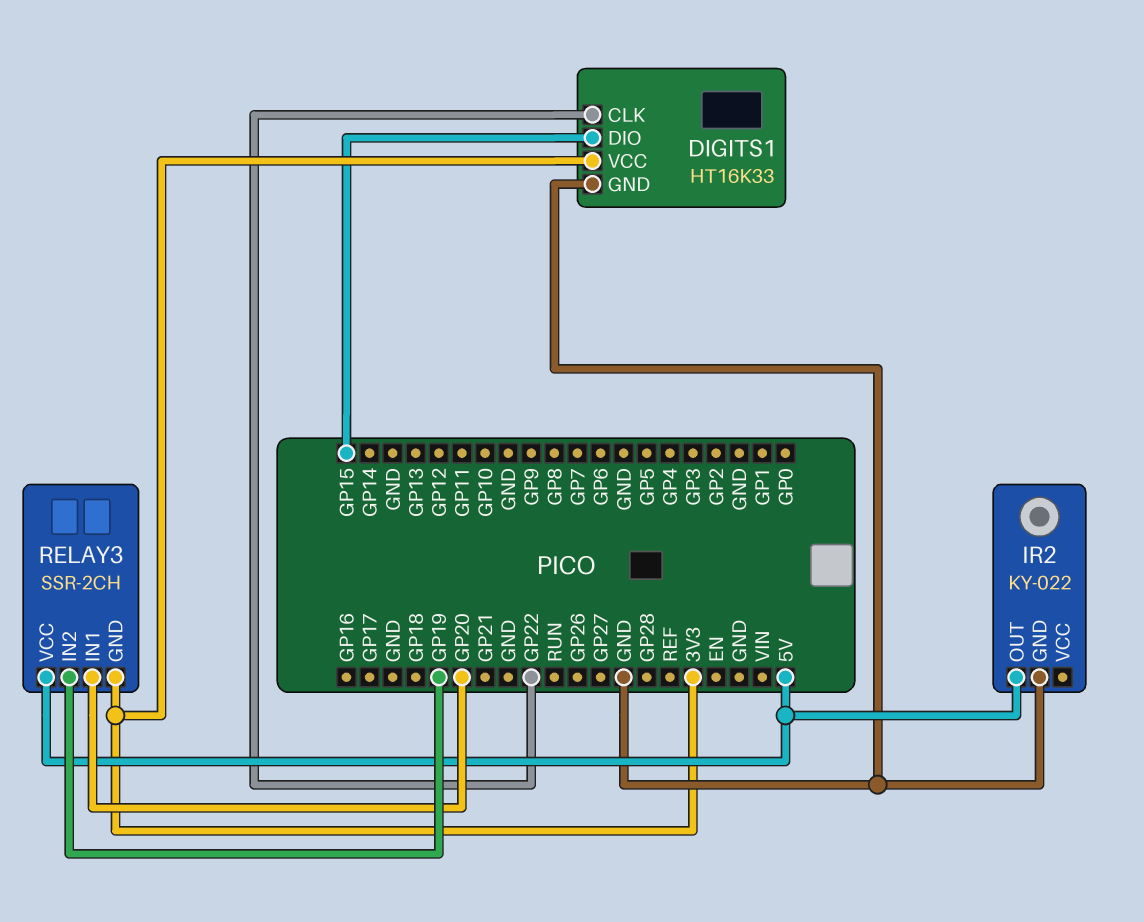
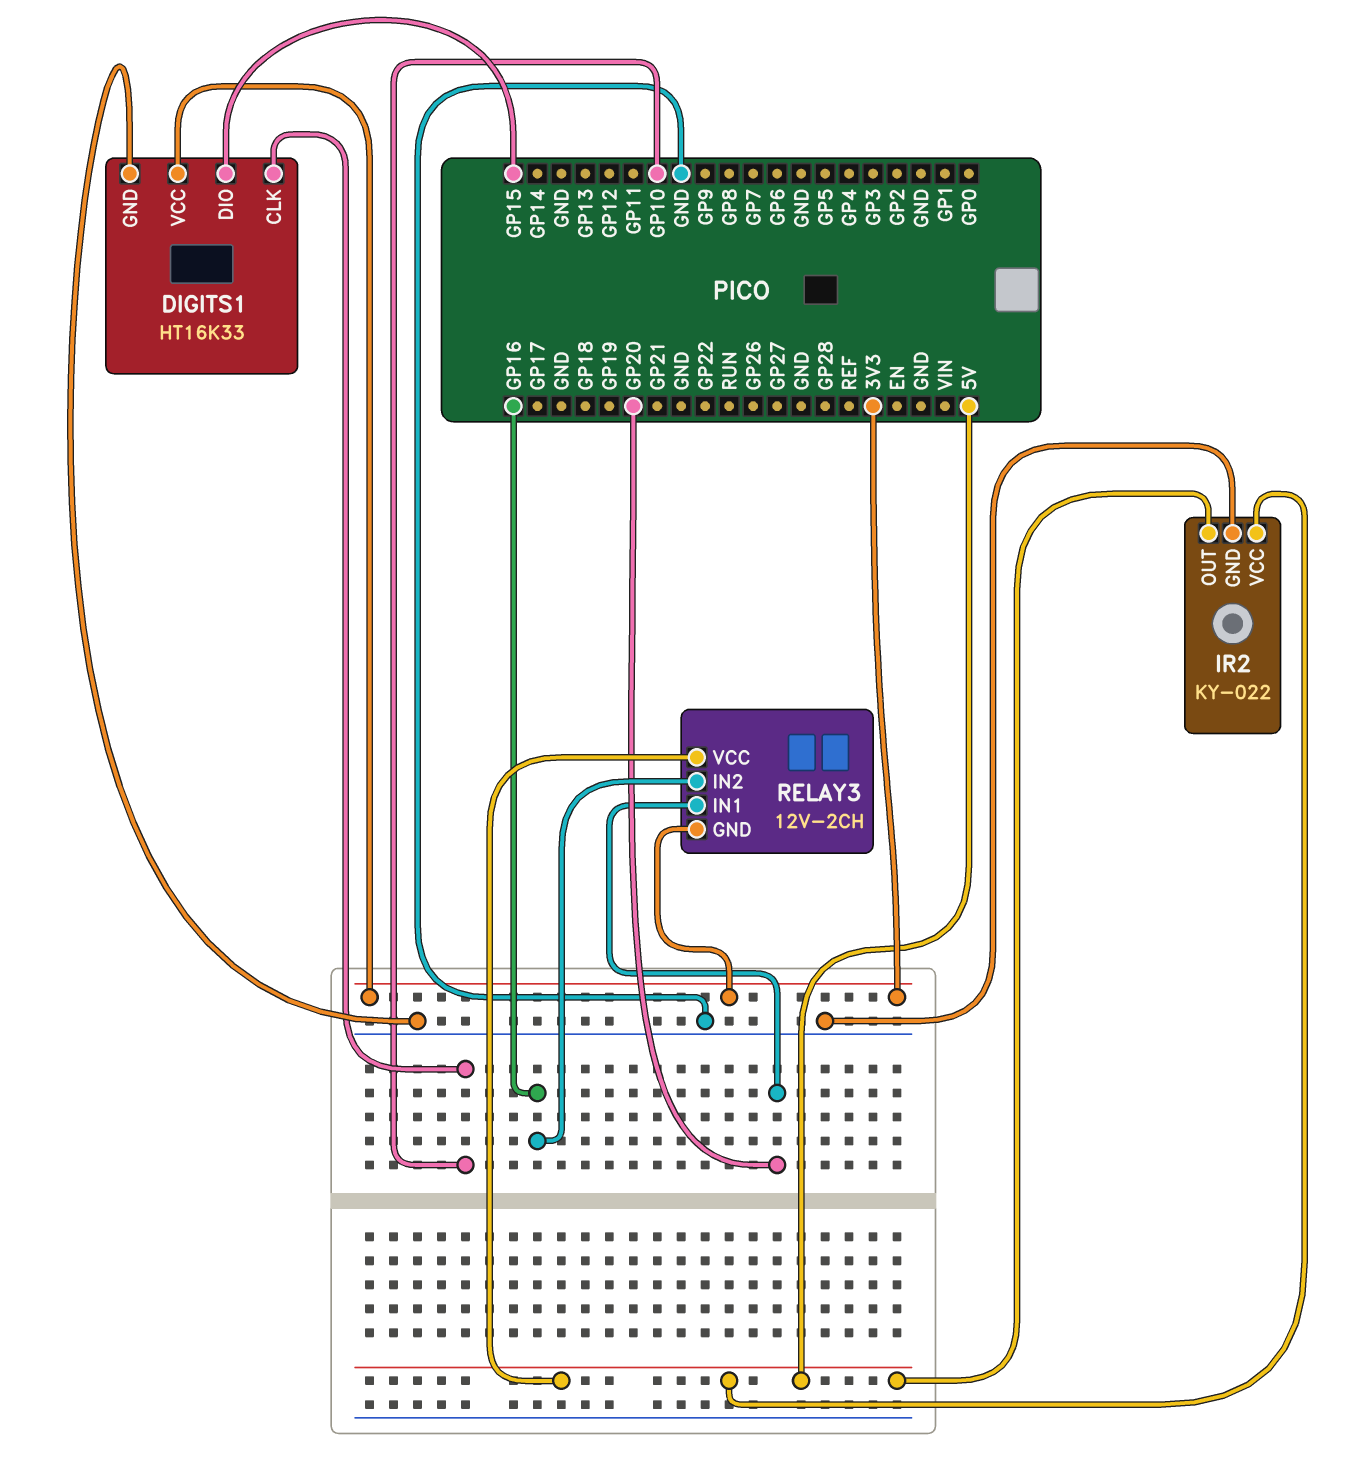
DIGITS1 pin CLK: GP22 -> GP10
IR2 pin VCC: none -> 5V
RELAY3: SSR-2CH -> 12V-2CH
RELAY3 pin IN2: GP19 -> GP16

